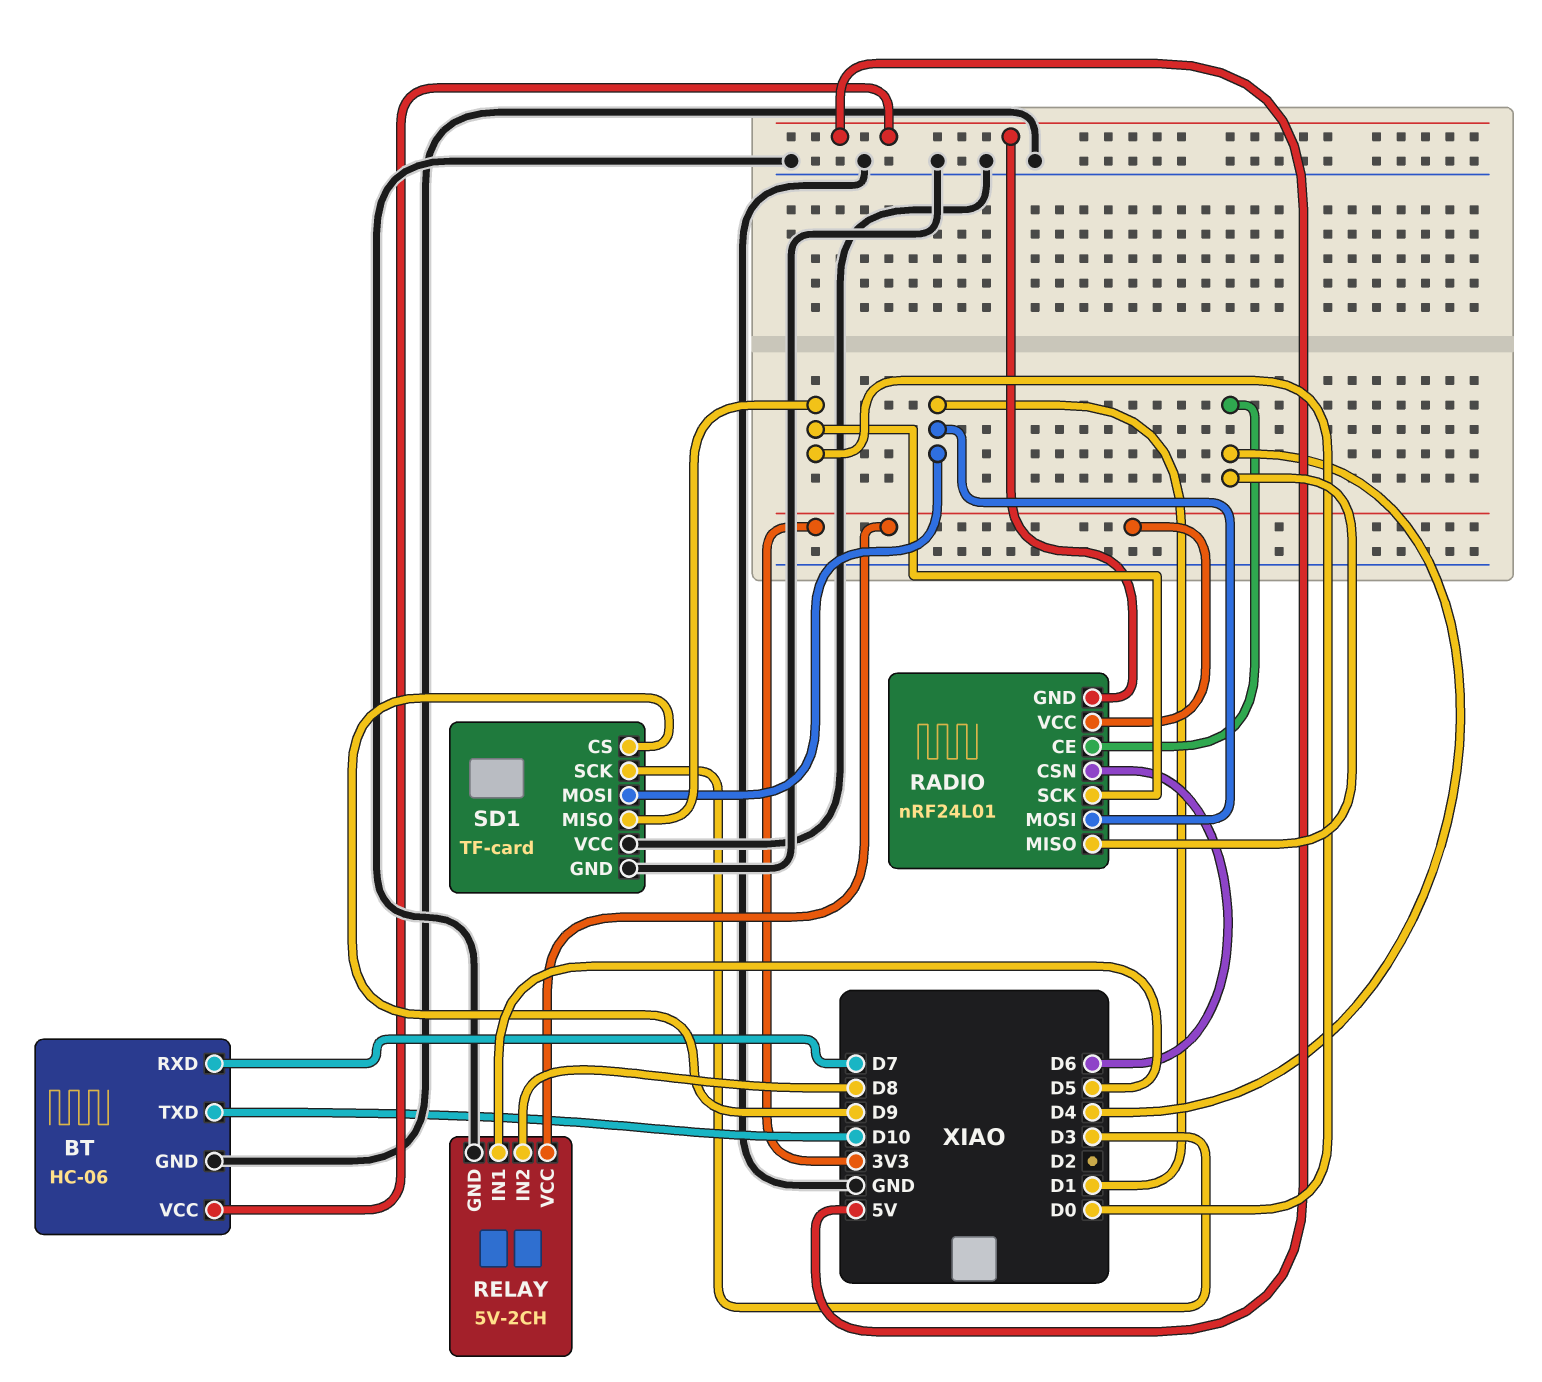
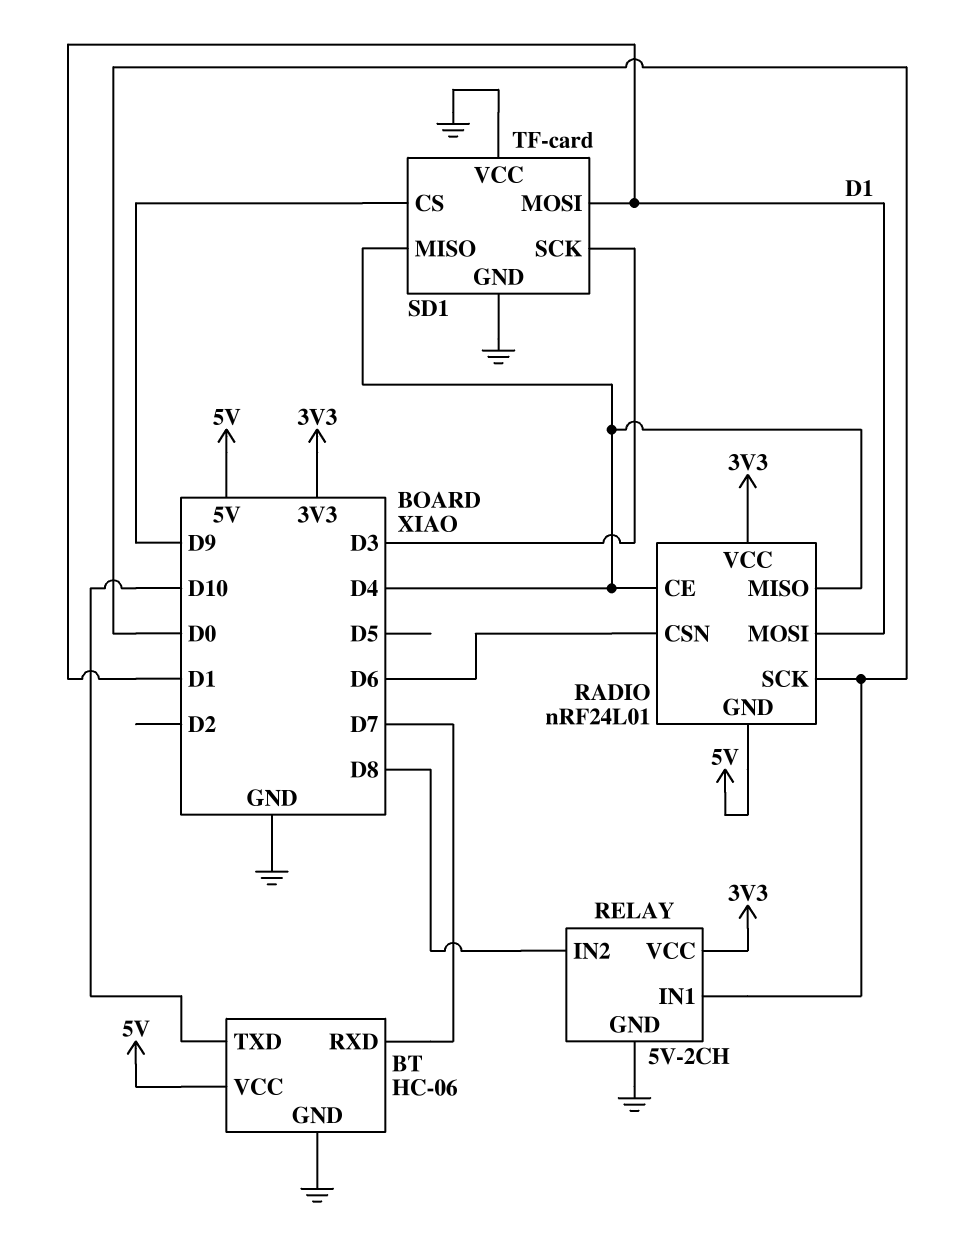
RELAY pin IN1: D5 -> D0
SD1 pin MISO: D0 -> D4

